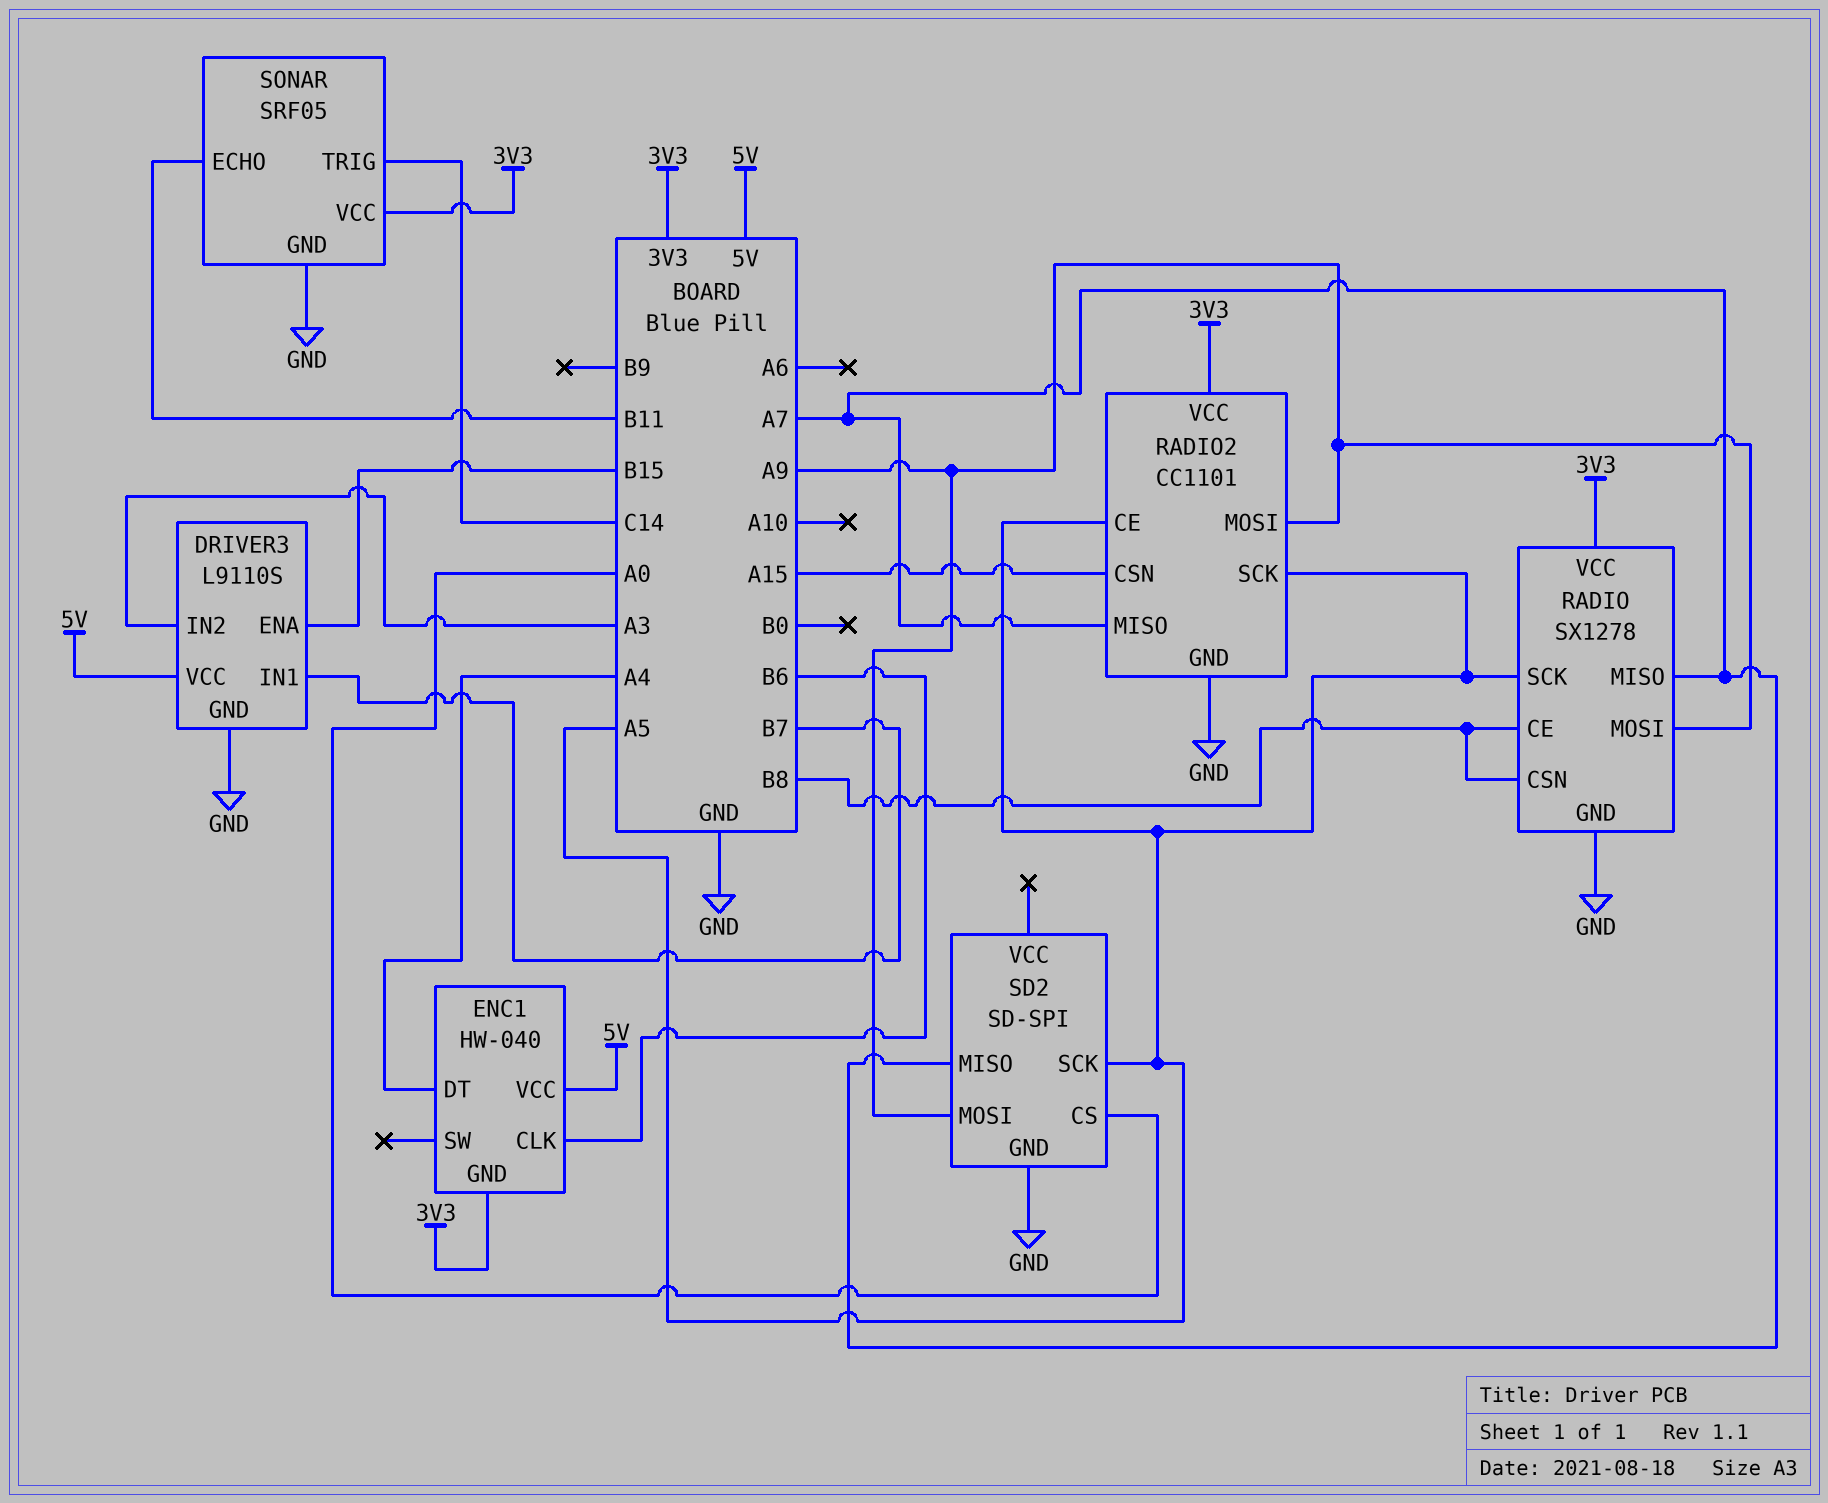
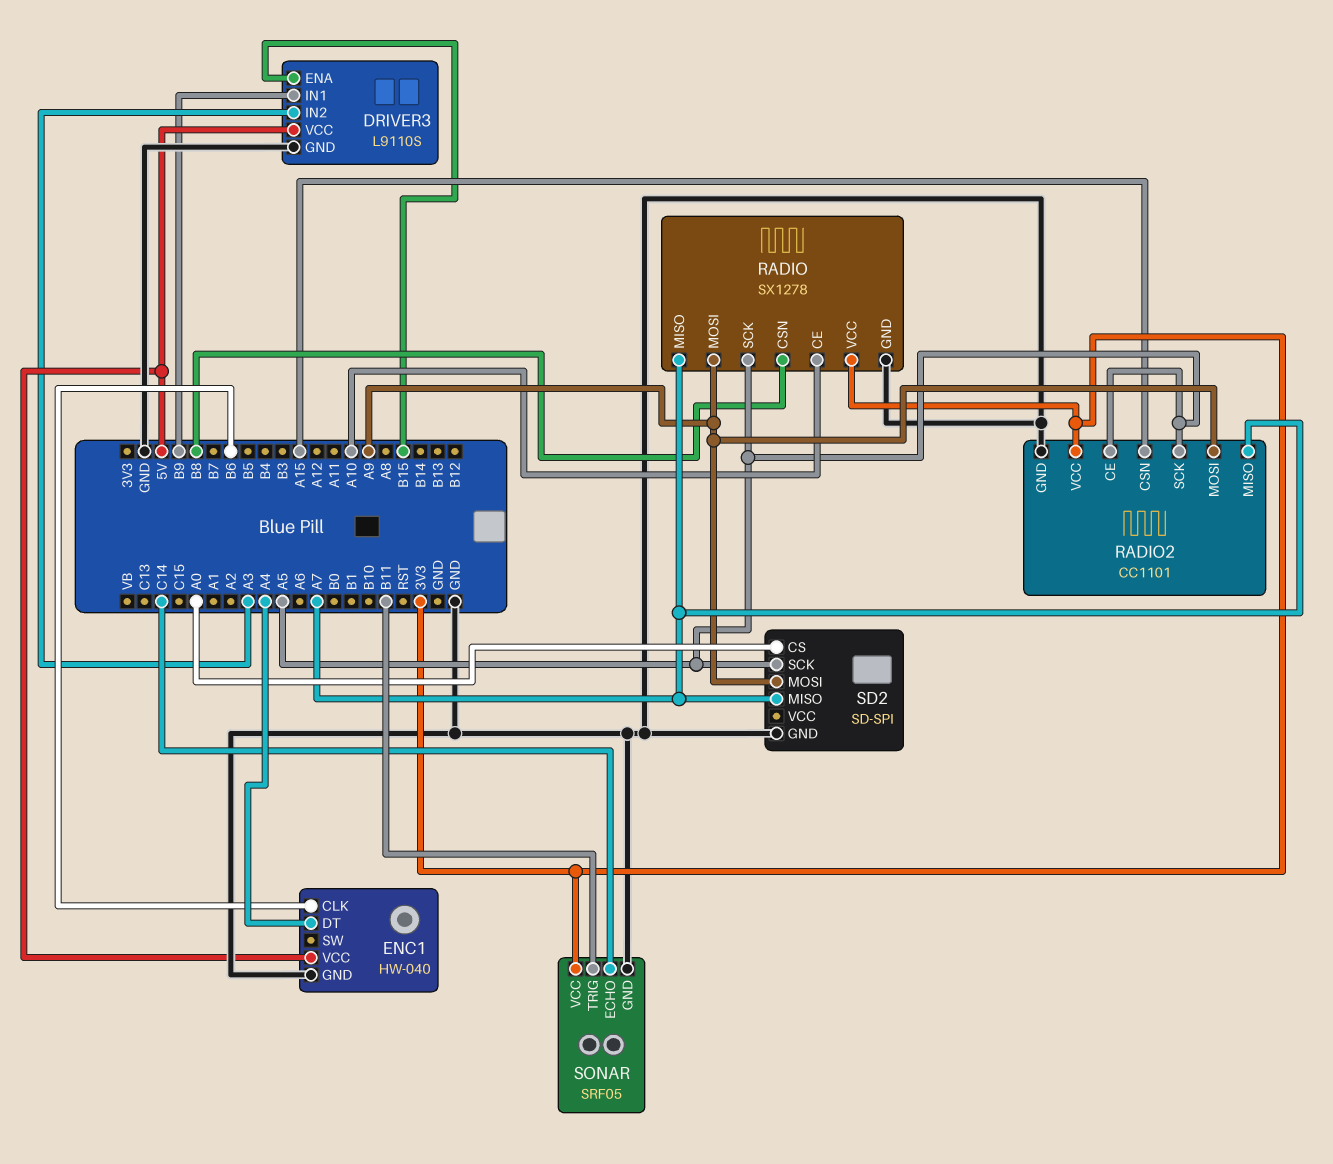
DRIVER3 pin IN1: B7 -> B9
ENC1 pin GND: 3V3 -> GND
RADIO pin CE: B8 -> A10
SONAR pin ECHO: B11 -> C14
SONAR pin TRIG: C14 -> B11

